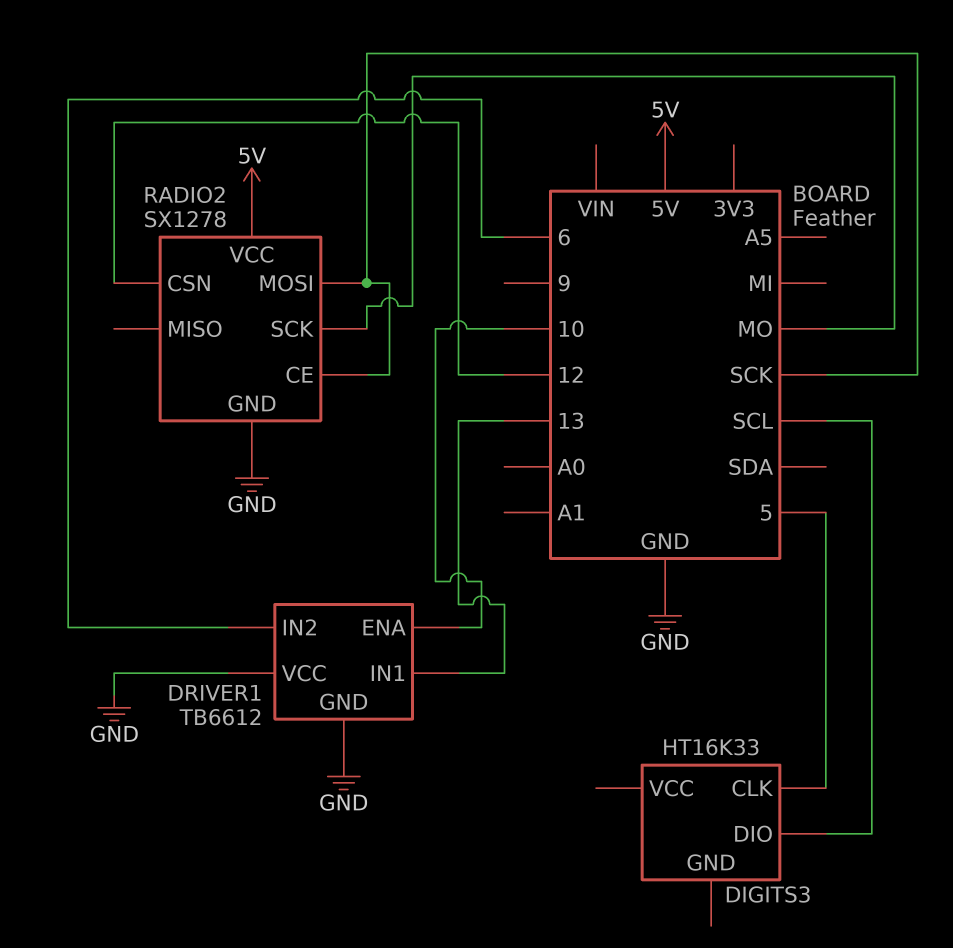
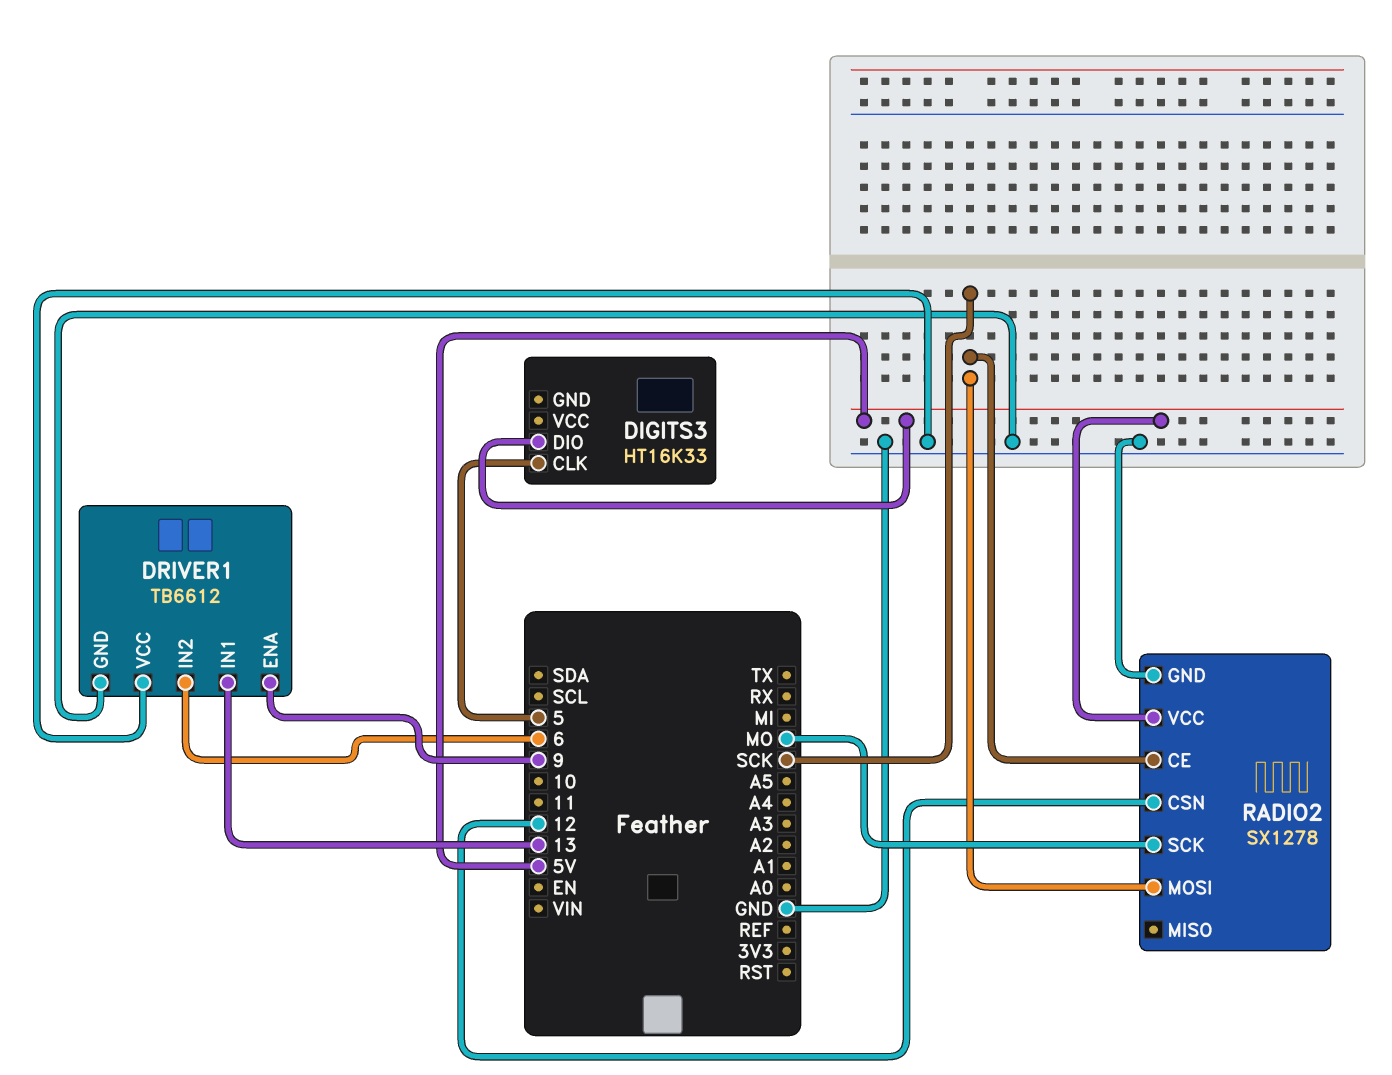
DIGITS3 pin DIO: SCL -> 5V
DRIVER1 pin ENA: 10 -> 9

